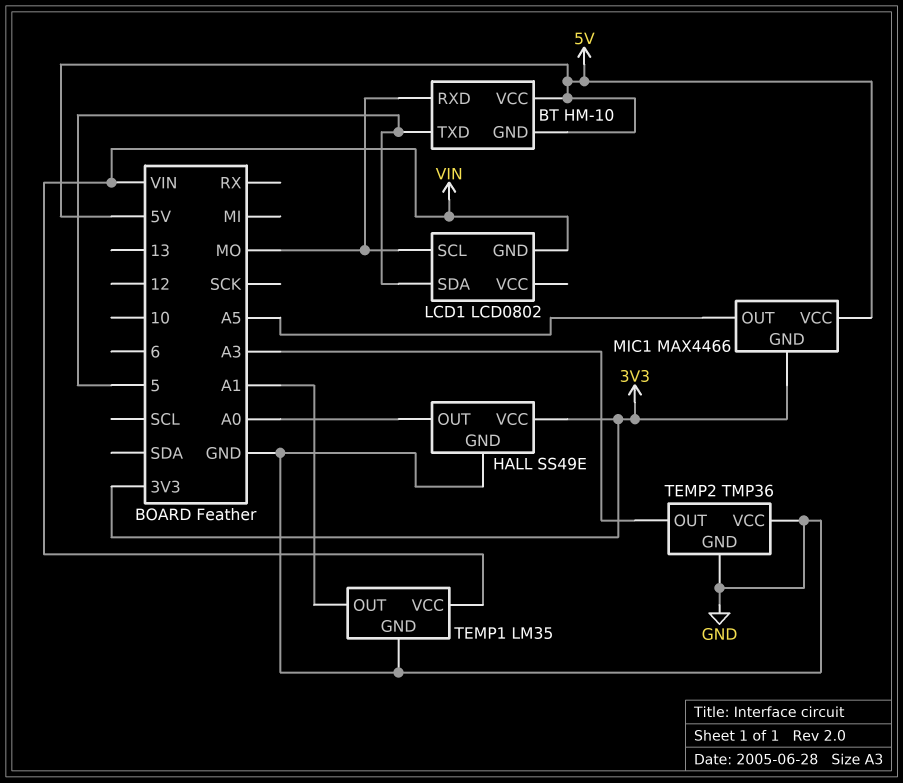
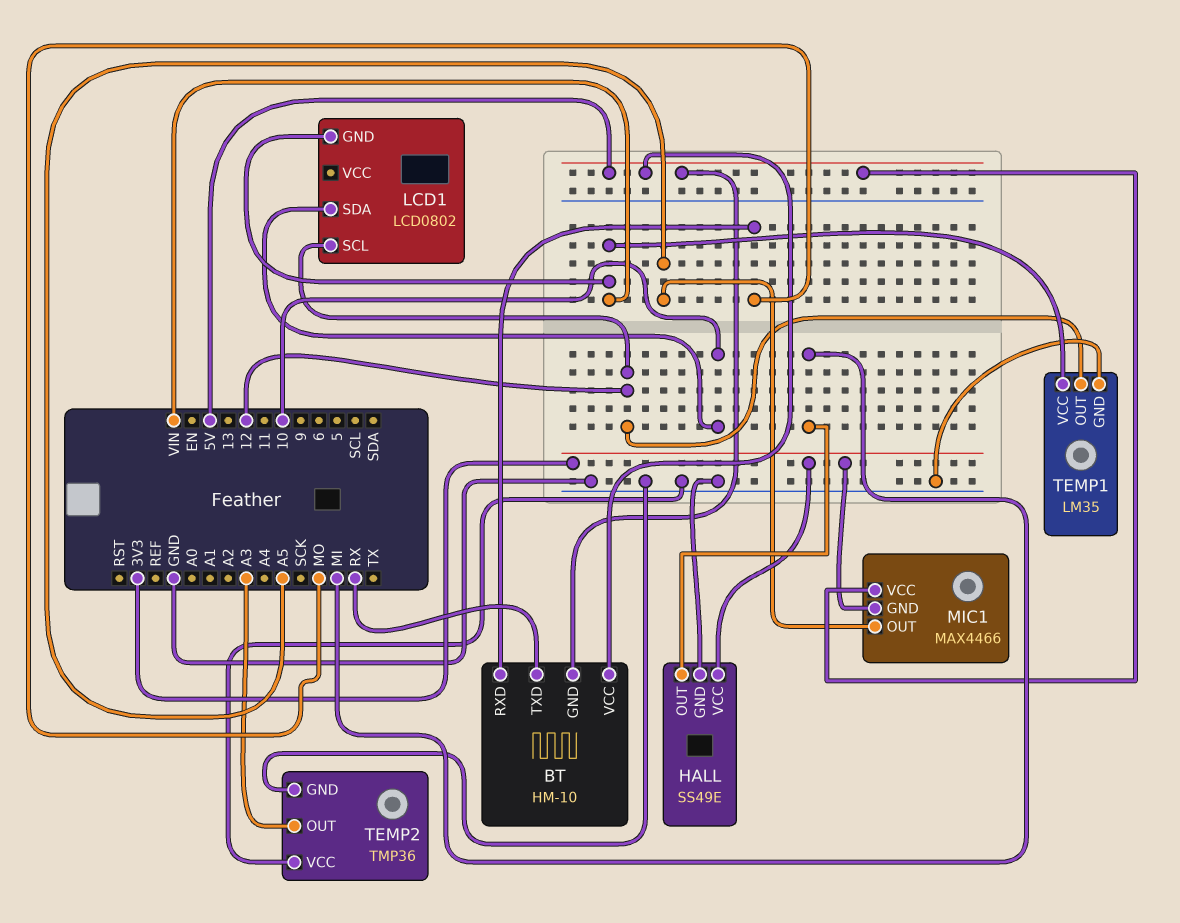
BT pin TXD: 5 -> RX
HALL pin OUT: A0 -> MI
LCD1 pin SCL: MO -> 12
LCD1 pin SDA: 5 -> 10
TEMP1 pin OUT: A1 -> 12

